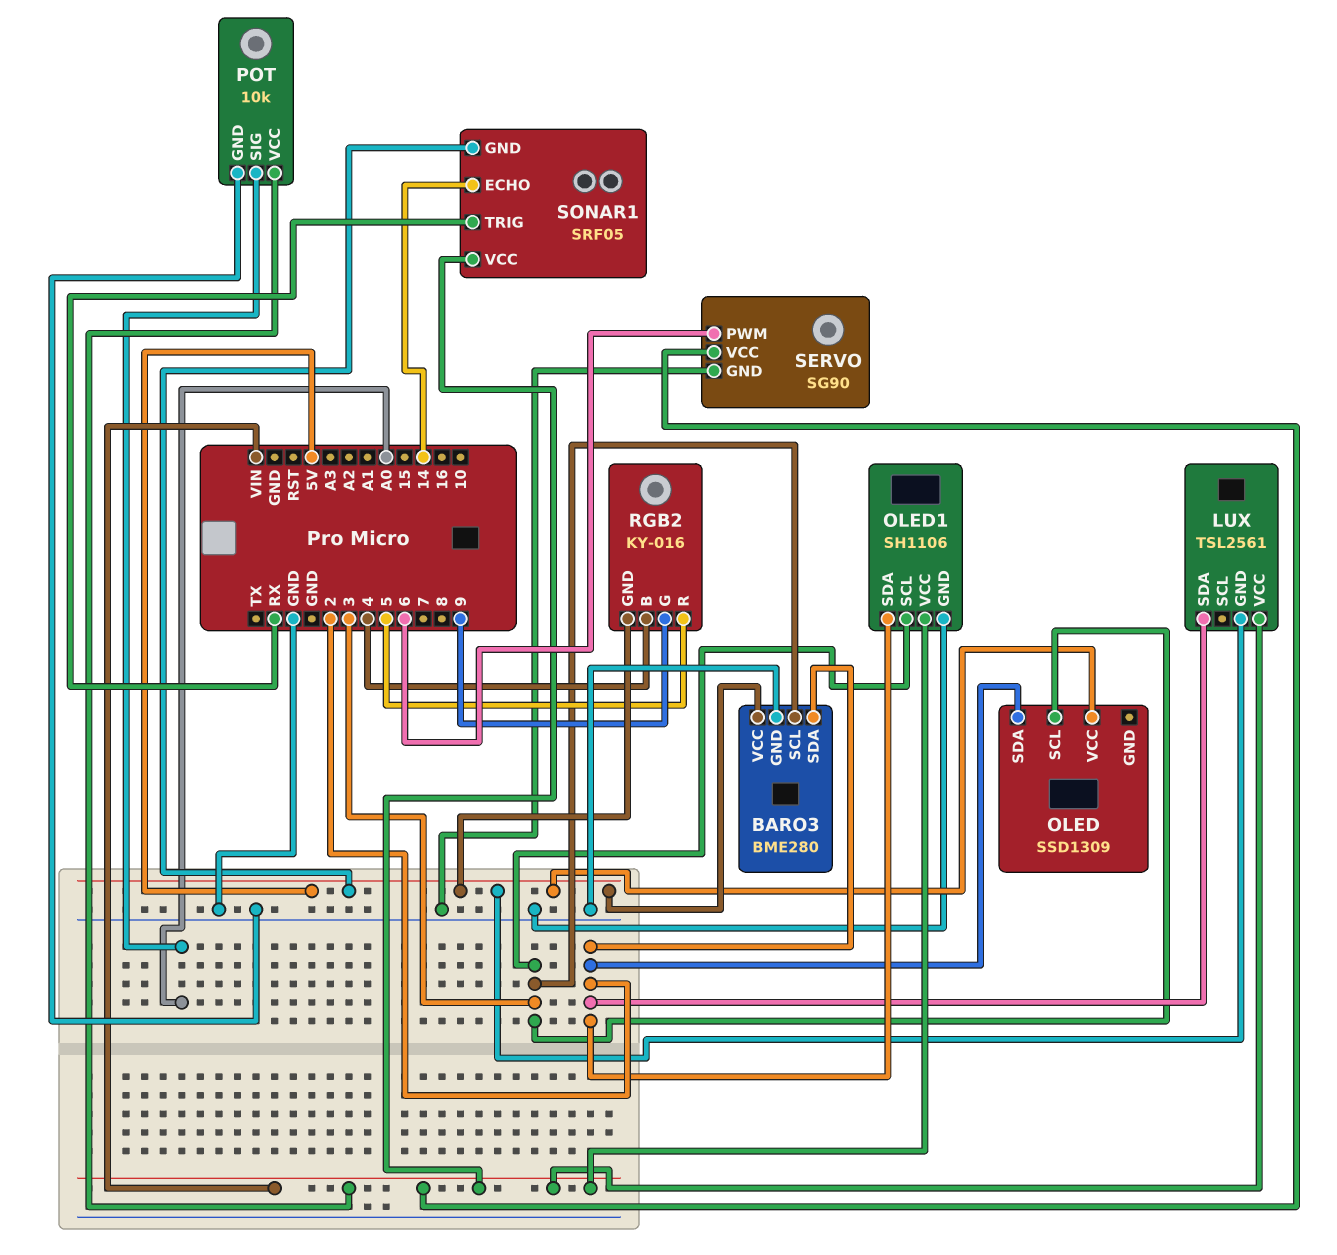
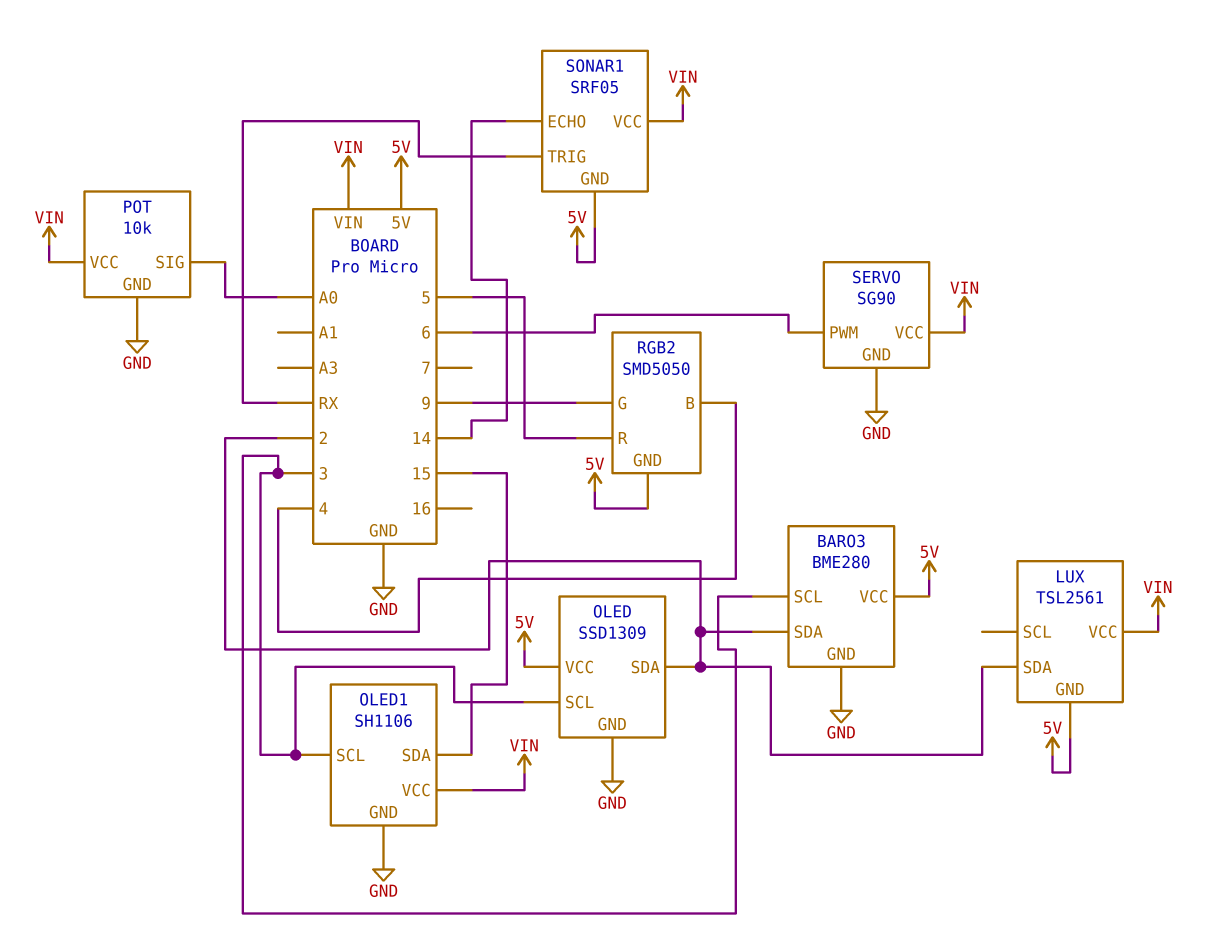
OLED pin GND: none -> GND
OLED1 pin SDA: 2 -> 15
RGB2: KY-016 -> SMD5050

